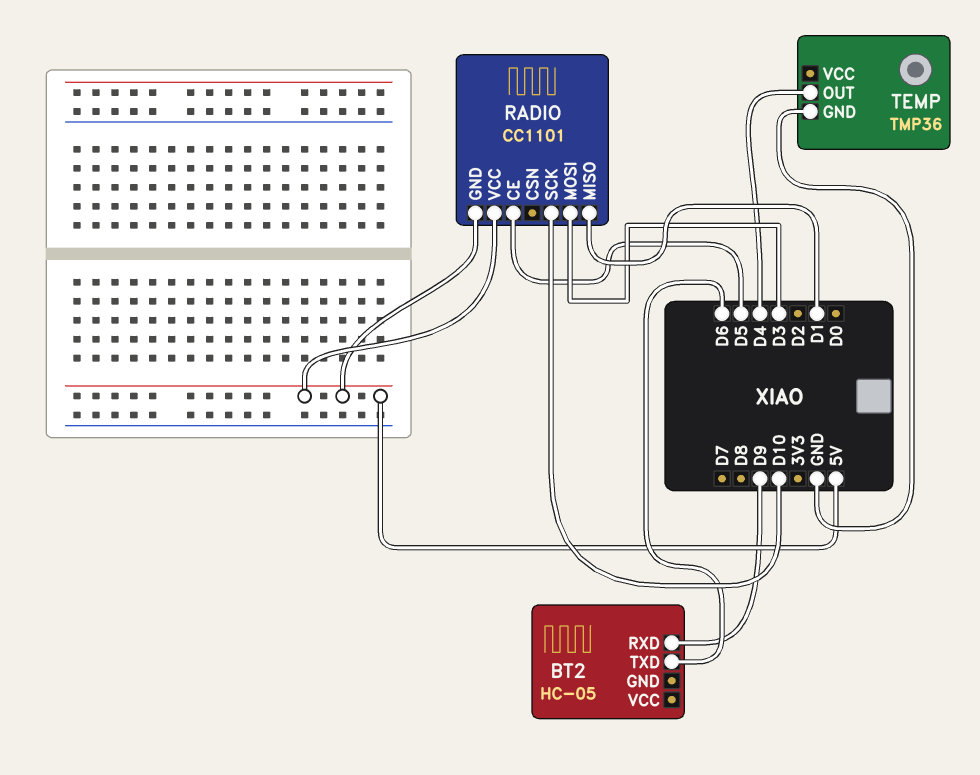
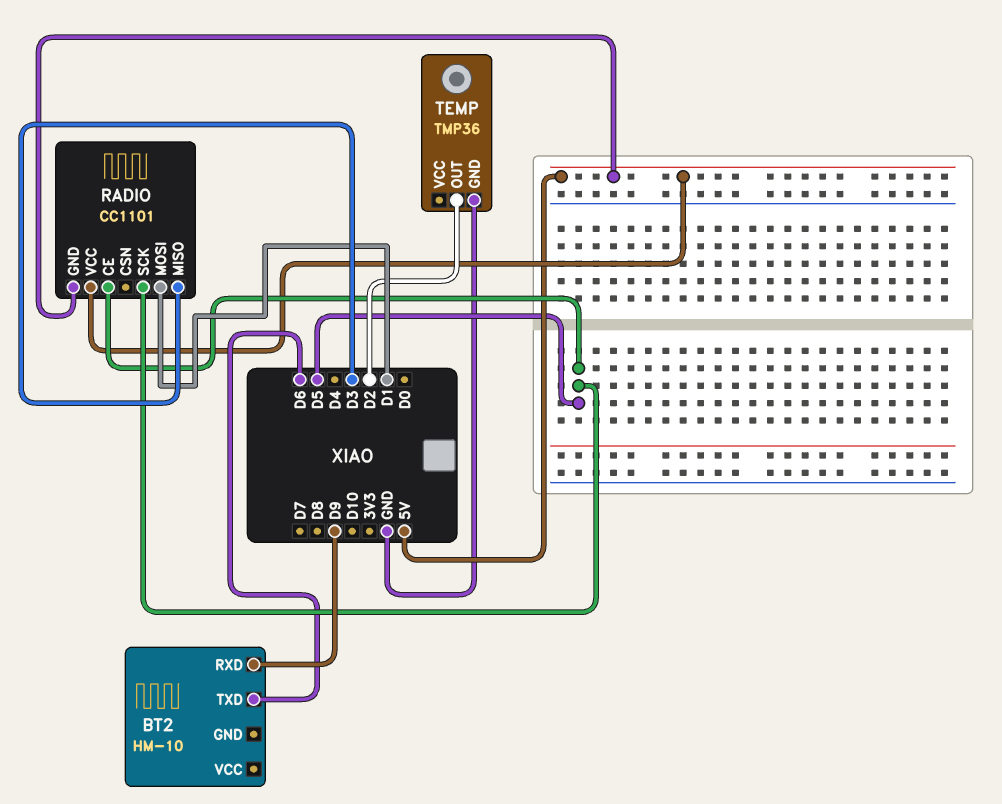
BT2: HC-05 -> HM-10
RADIO pin MISO: D1 -> D3
RADIO pin MOSI: D3 -> D1
RADIO pin SCK: D10 -> D5
TEMP pin OUT: D4 -> D2

